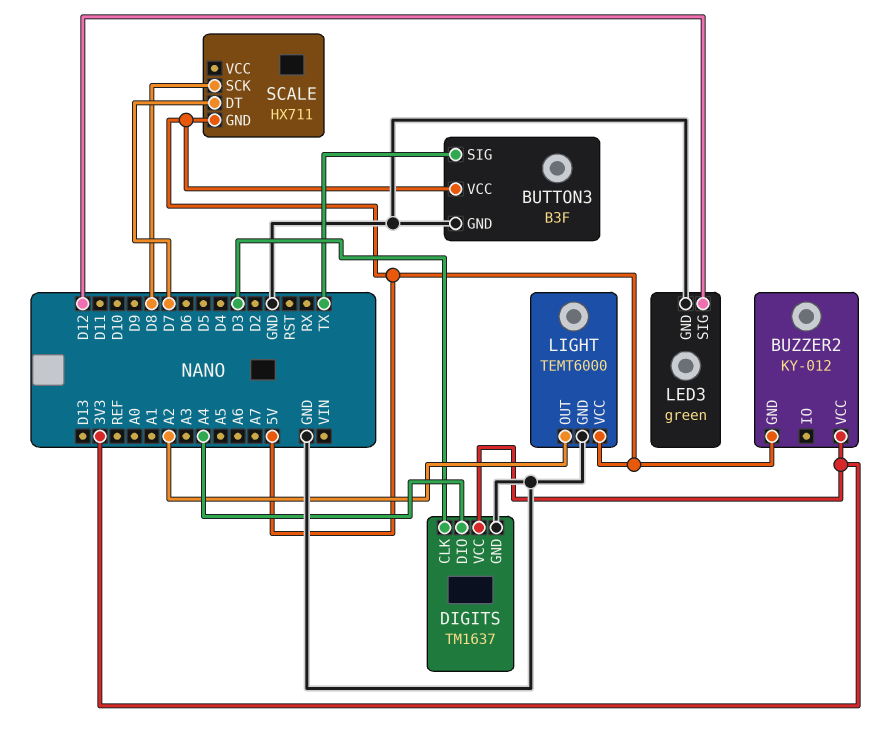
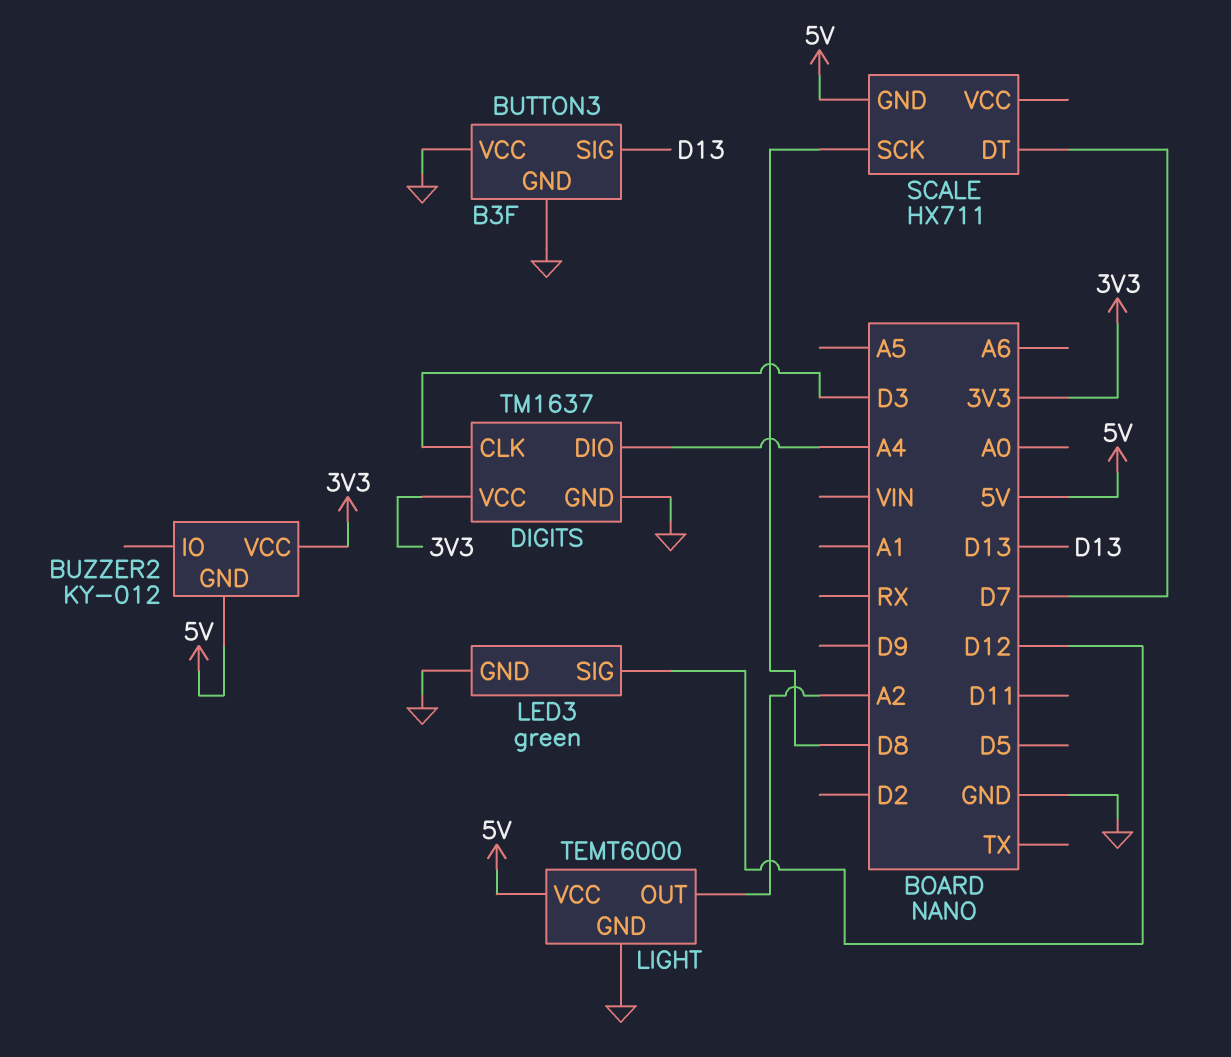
BUTTON3 pin SIG: TX -> D13
BUTTON3 pin VCC: 5V -> GND

